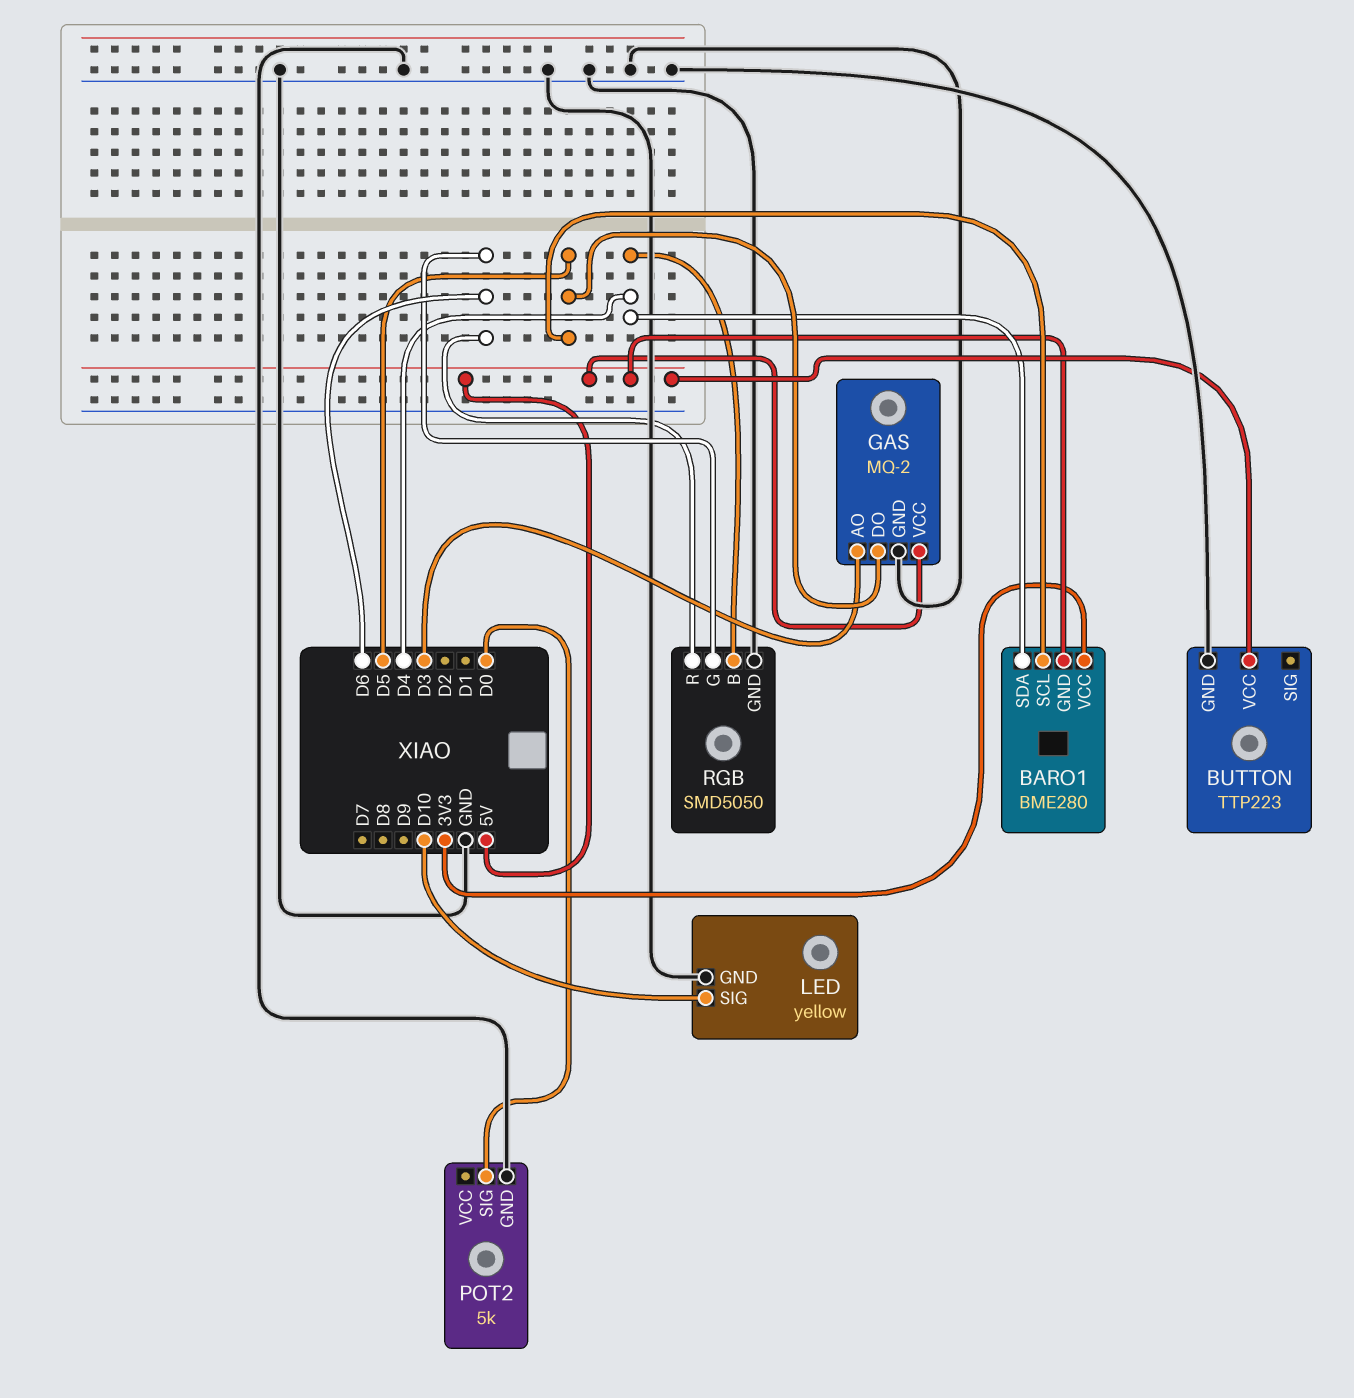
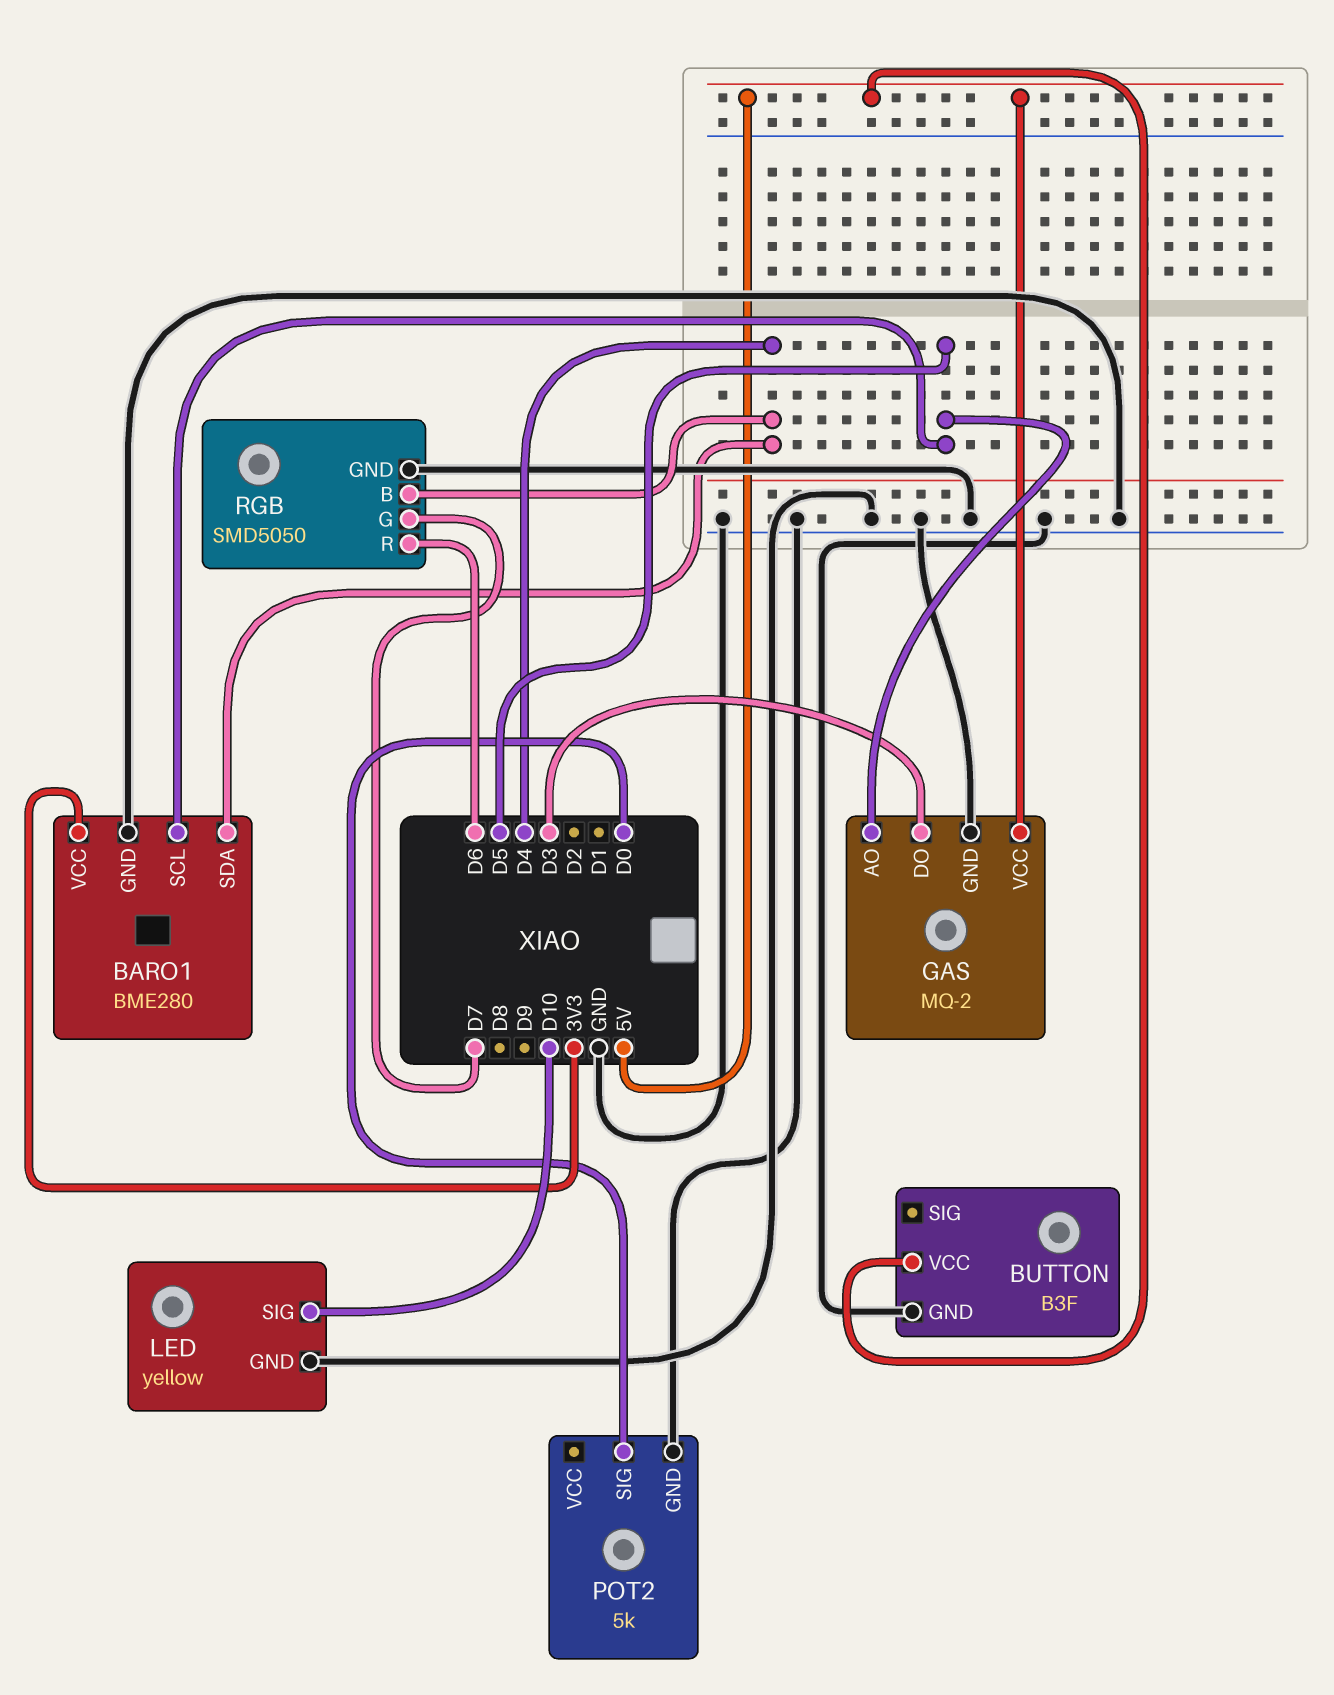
BARO1 pin GND: 5V -> GND
BUTTON: TTP223 -> B3F
GAS pin AO: D3 -> D5
GAS pin DO: D5 -> D3
RGB pin G: D6 -> D7

